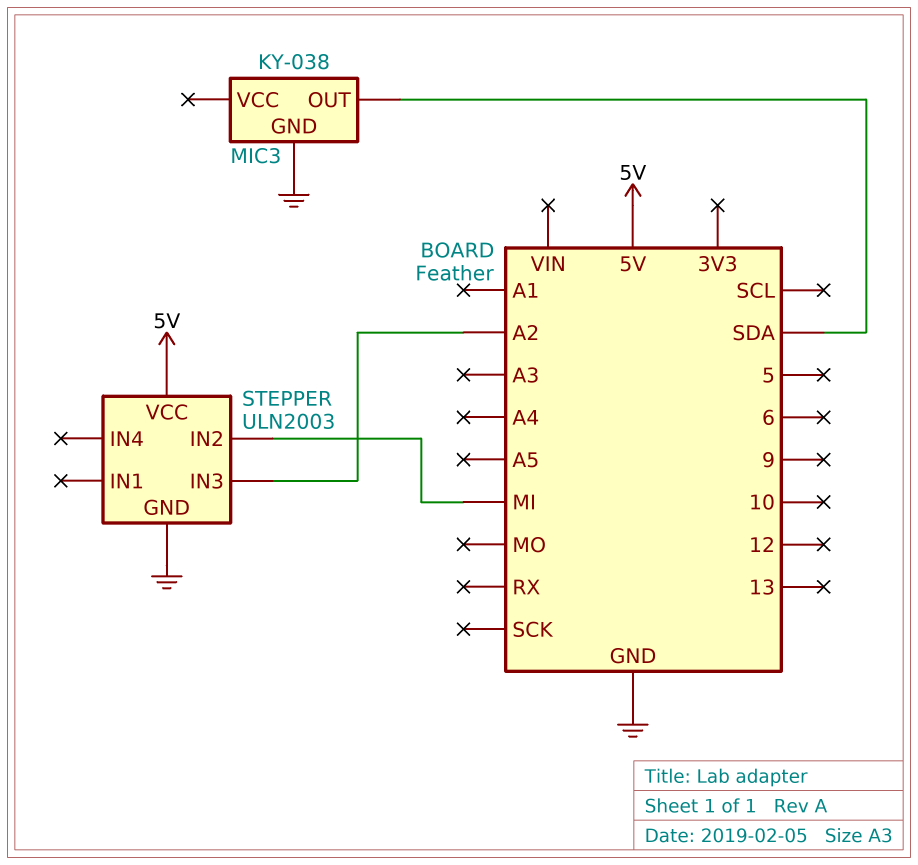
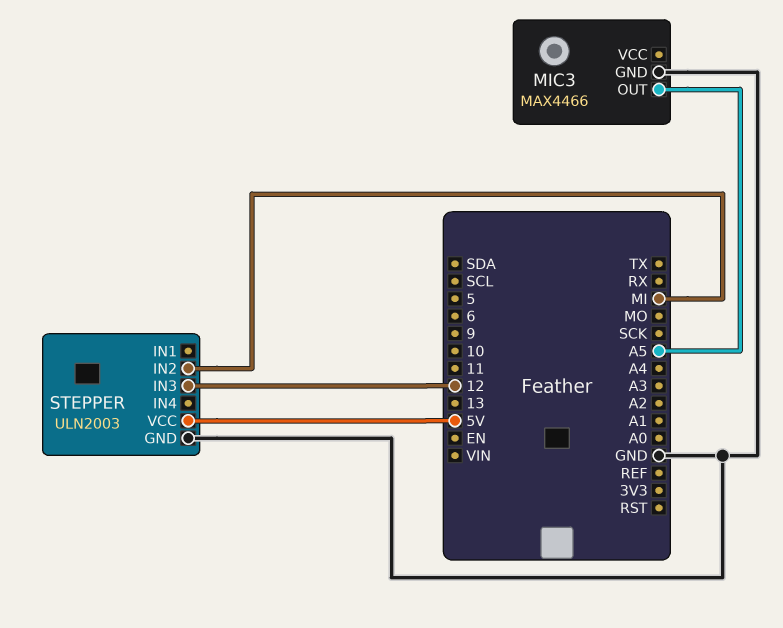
MIC3: KY-038 -> MAX4466
MIC3 pin OUT: SDA -> A5
STEPPER pin IN3: A2 -> 12

